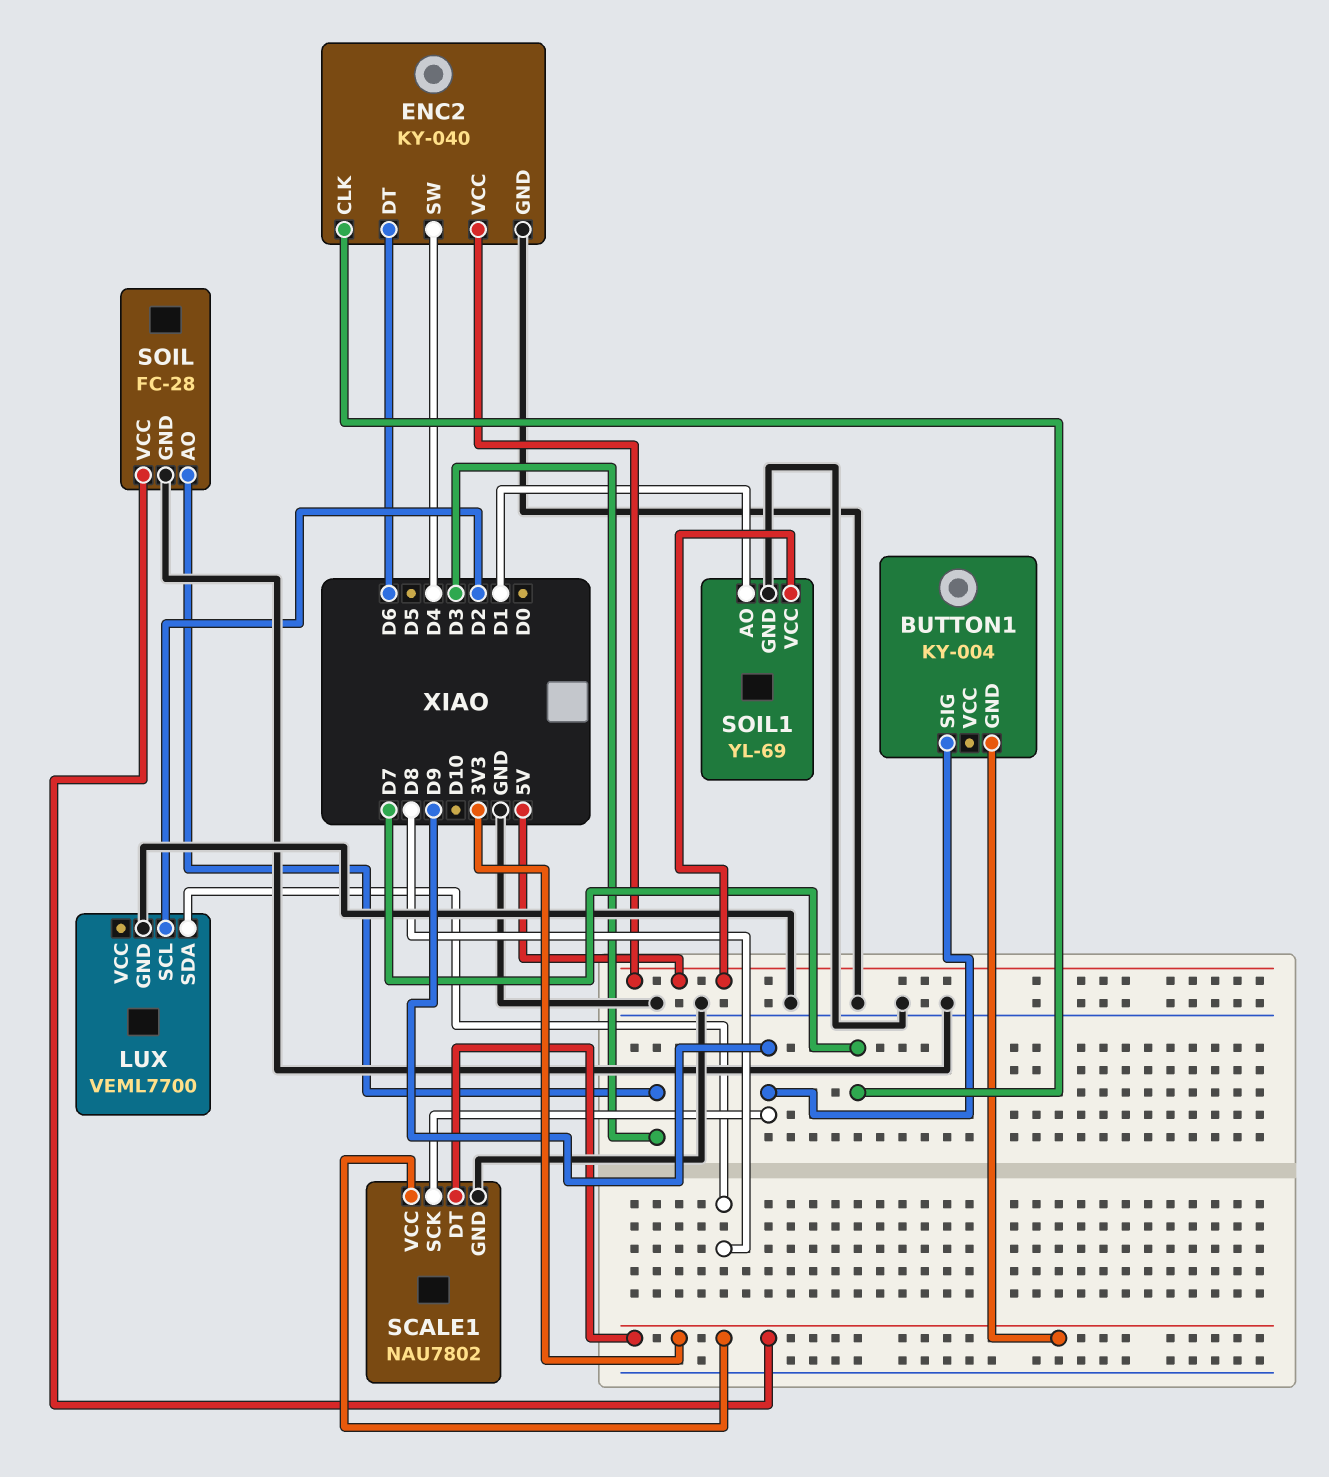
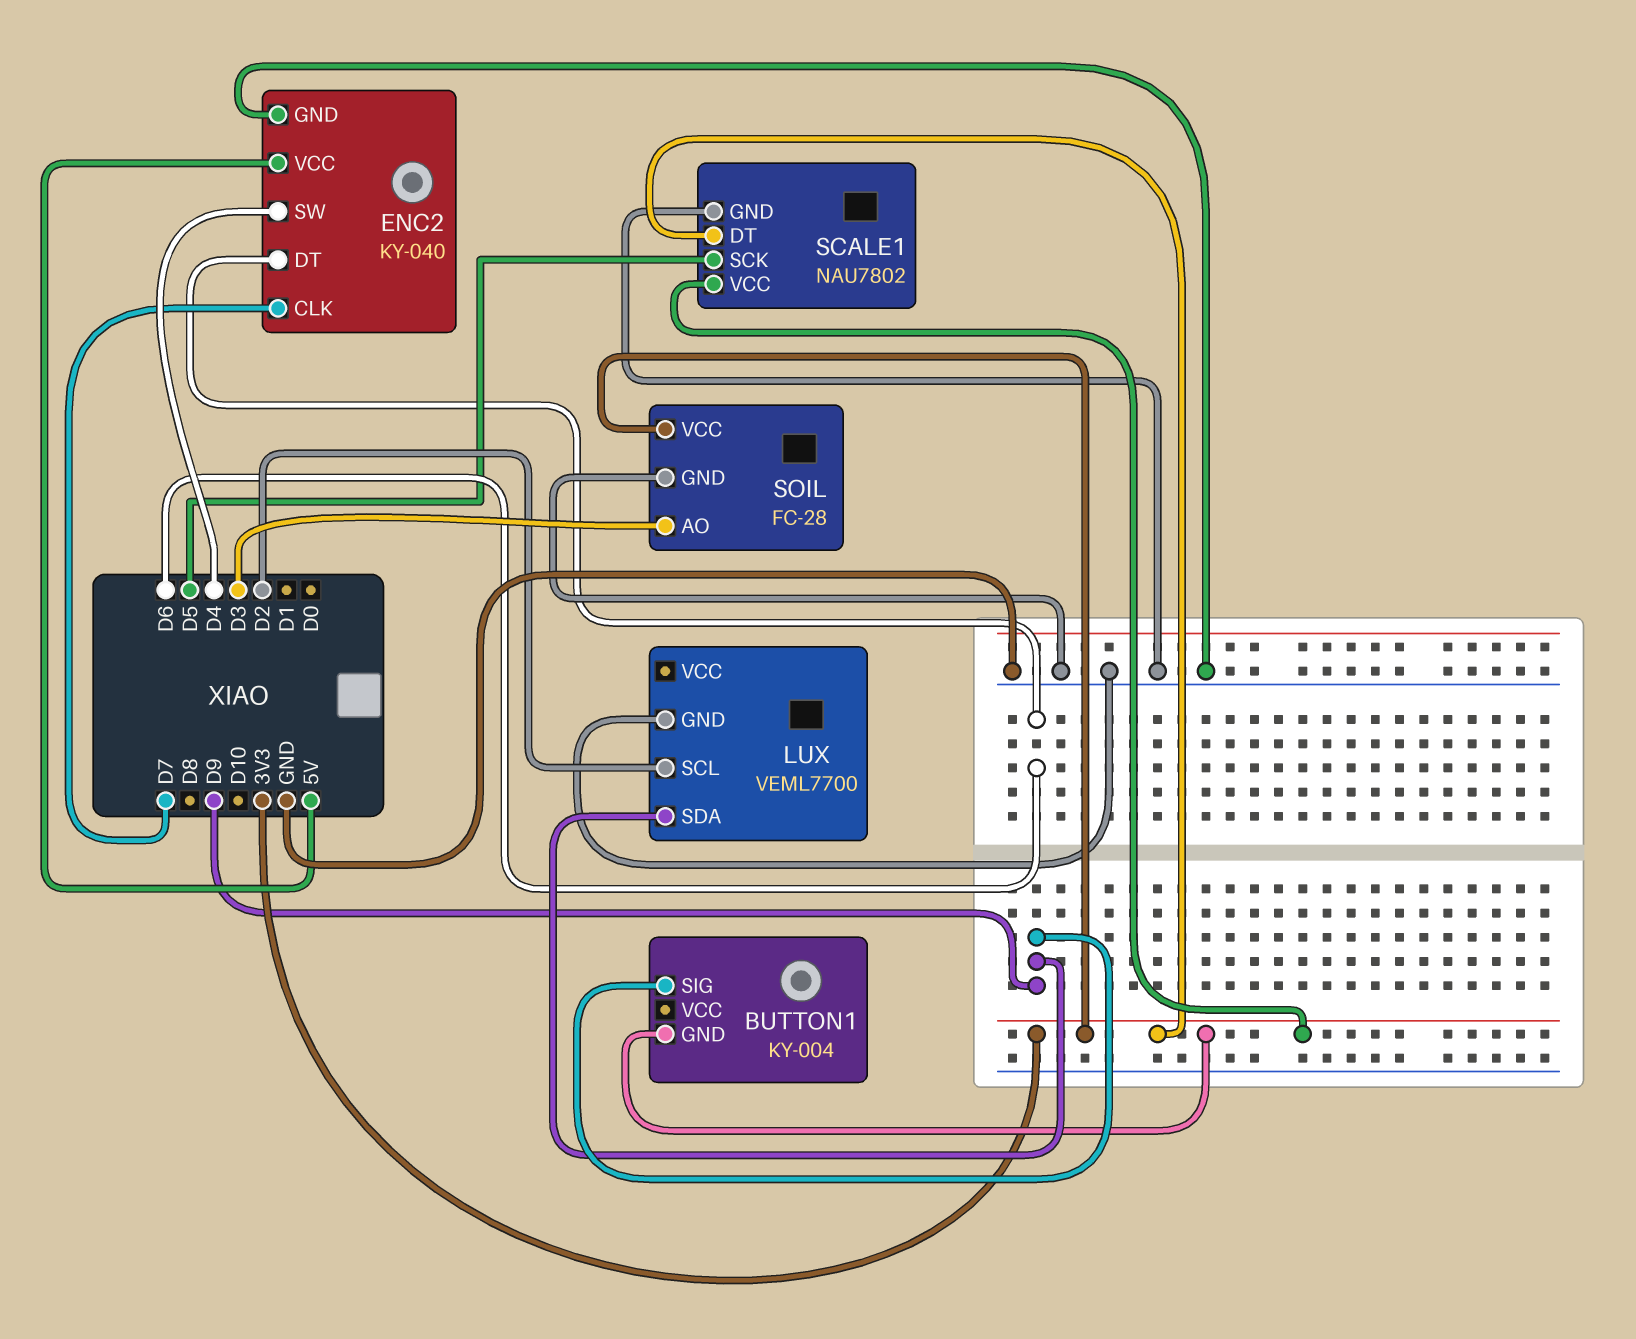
LUX pin SDA: D8 -> D9
SCALE1 pin SCK: D9 -> D5
SOIL1: YL-69 -> none
SOIL1 pin AO: D1 -> none
SOIL1 pin GND: GND -> none
SOIL1 pin VCC: 5V -> none

